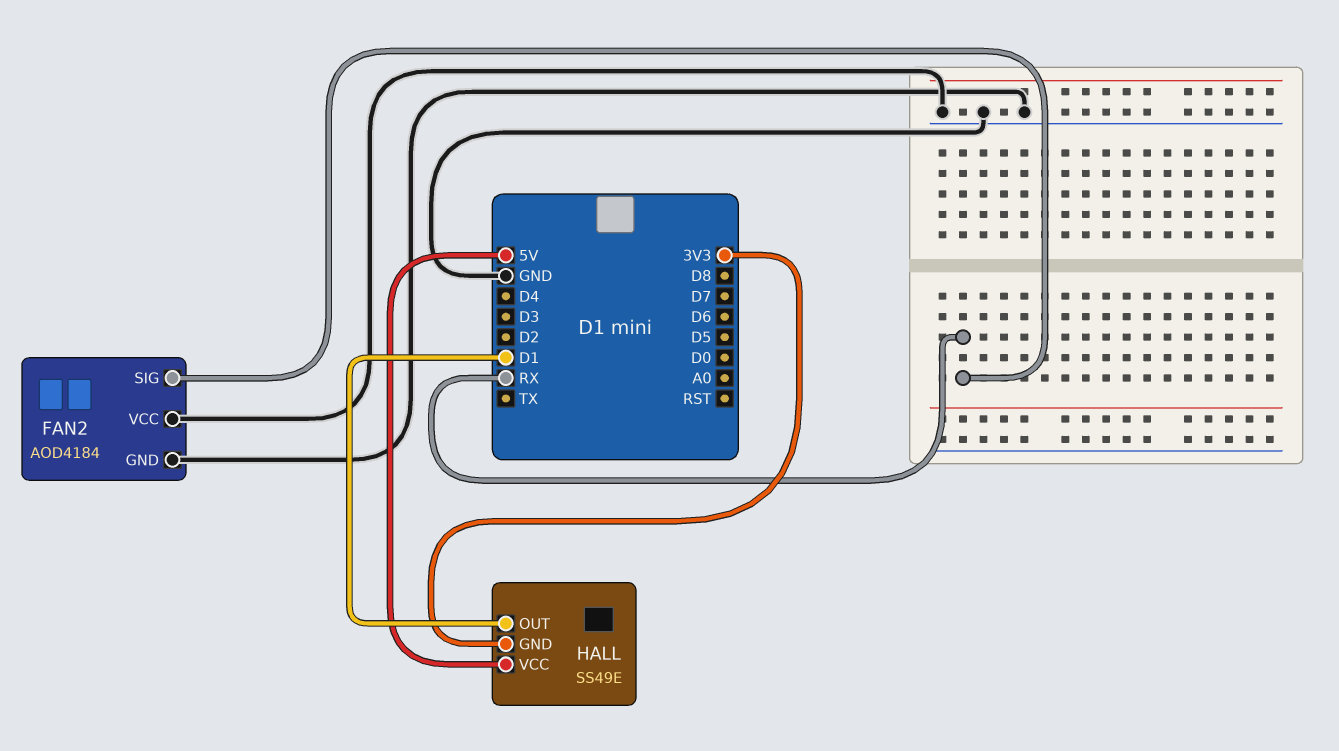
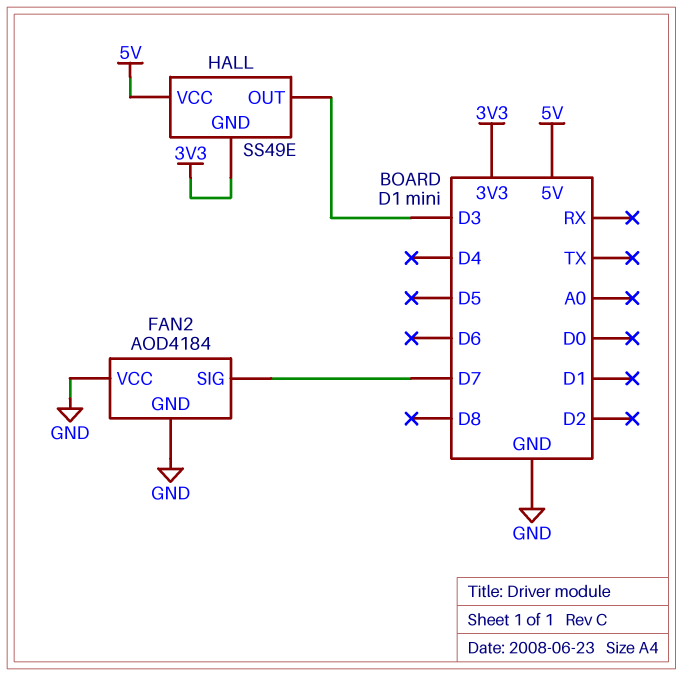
FAN2 pin SIG: RX -> D7
HALL pin OUT: D1 -> D3

